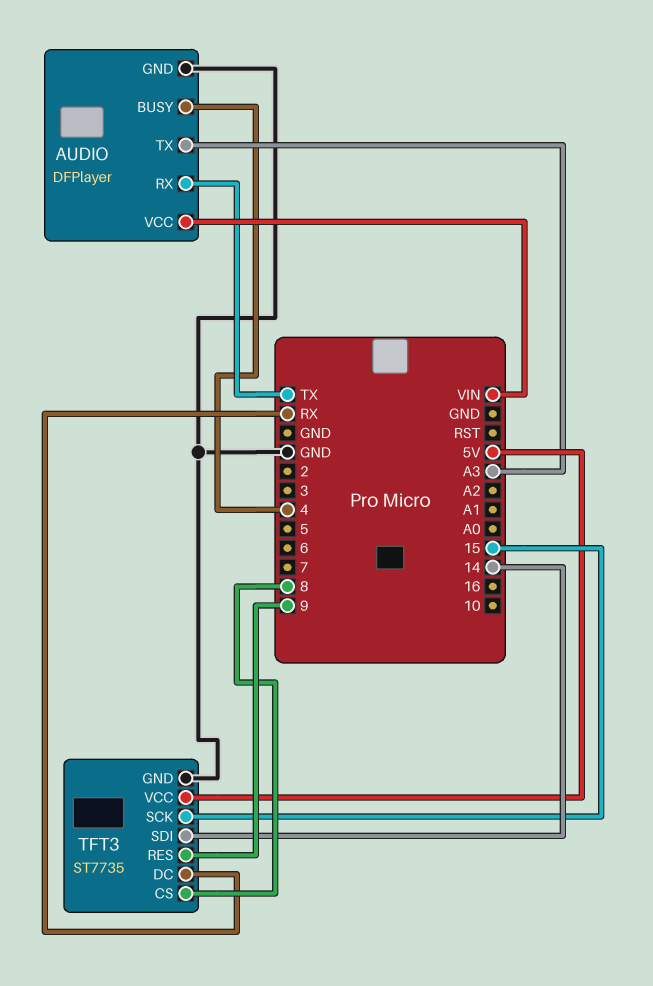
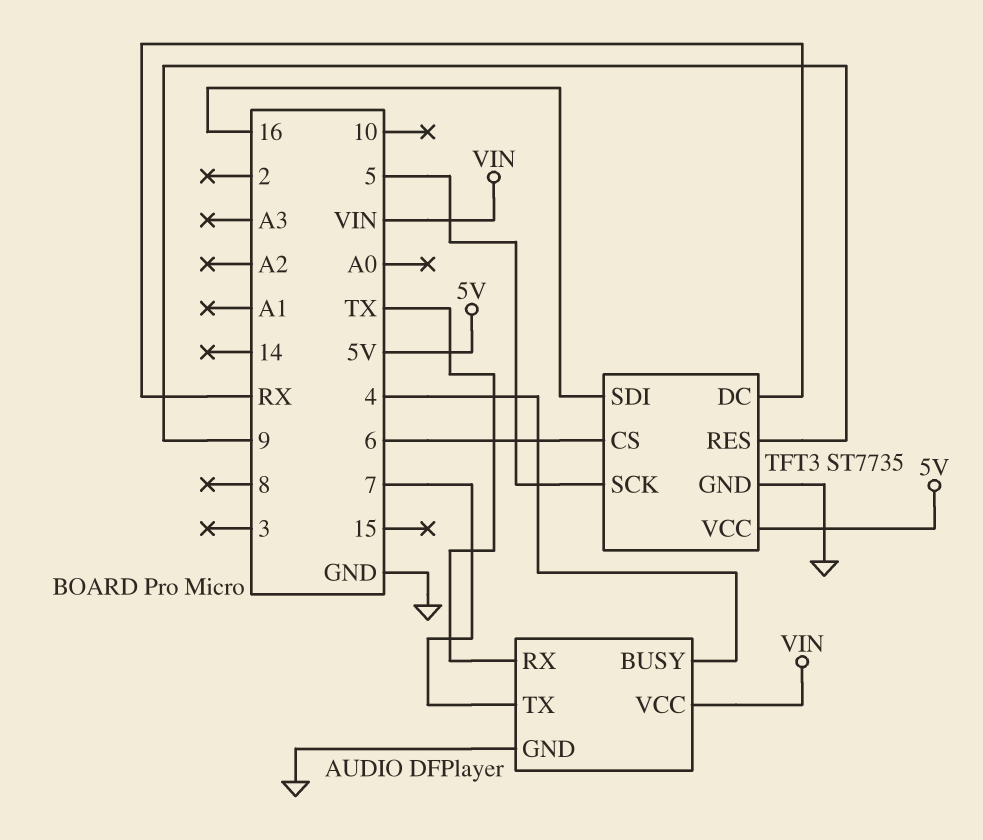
AUDIO pin TX: A3 -> 7
TFT3 pin CS: 8 -> 6
TFT3 pin SCK: 15 -> 5
TFT3 pin SDI: 14 -> 16

